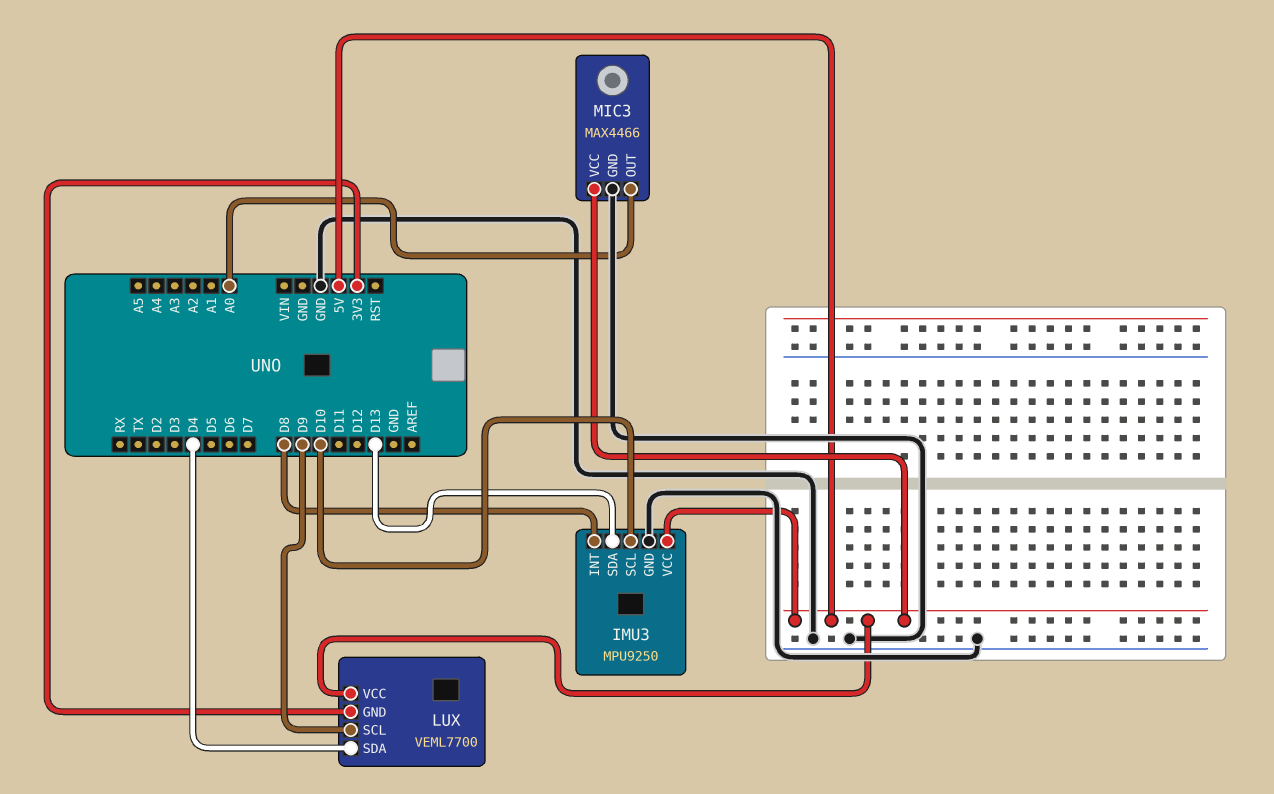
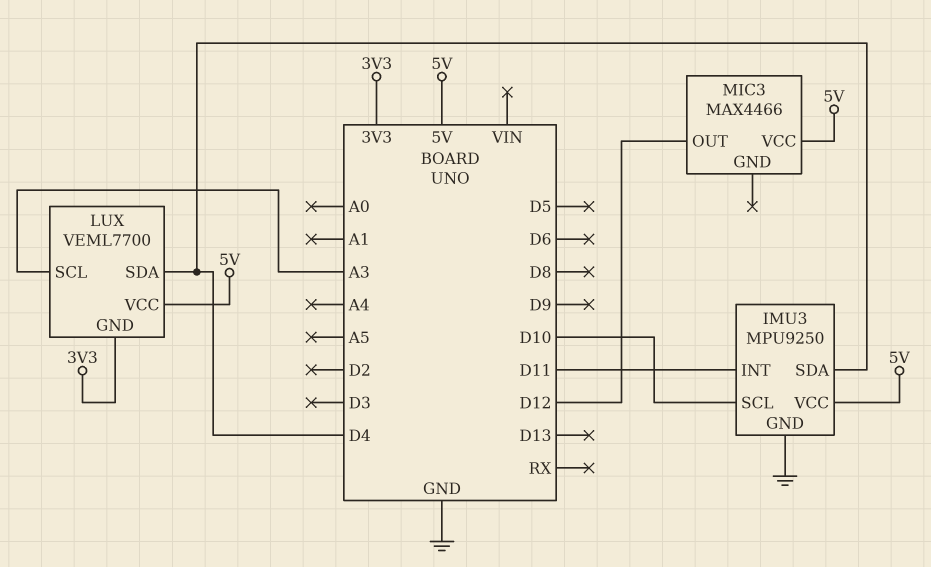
IMU3 pin INT: D8 -> D11
IMU3 pin SDA: D13 -> D4
LUX pin SCL: D9 -> A3
MIC3 pin GND: GND -> none
MIC3 pin OUT: A0 -> D12

